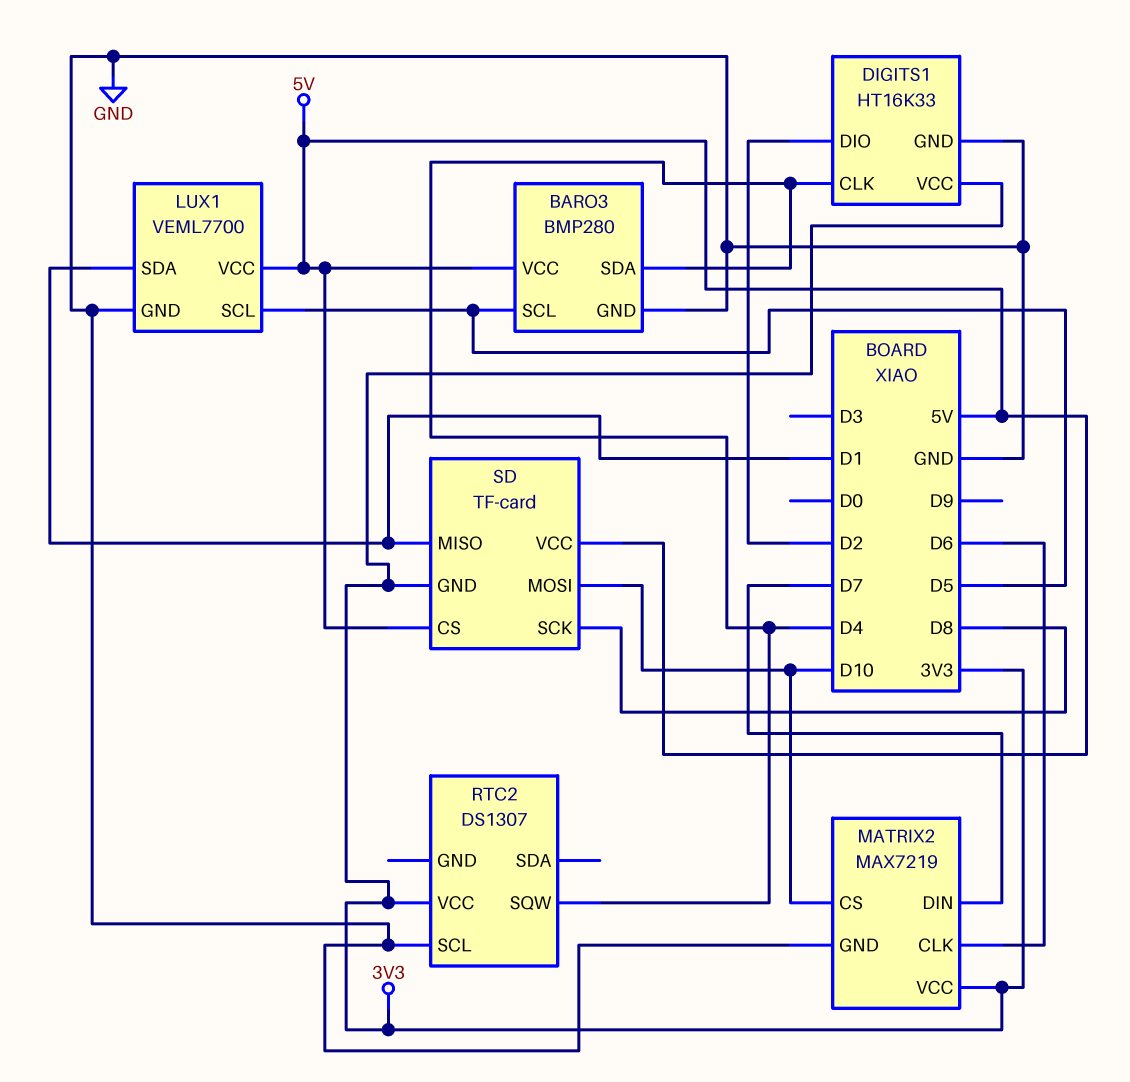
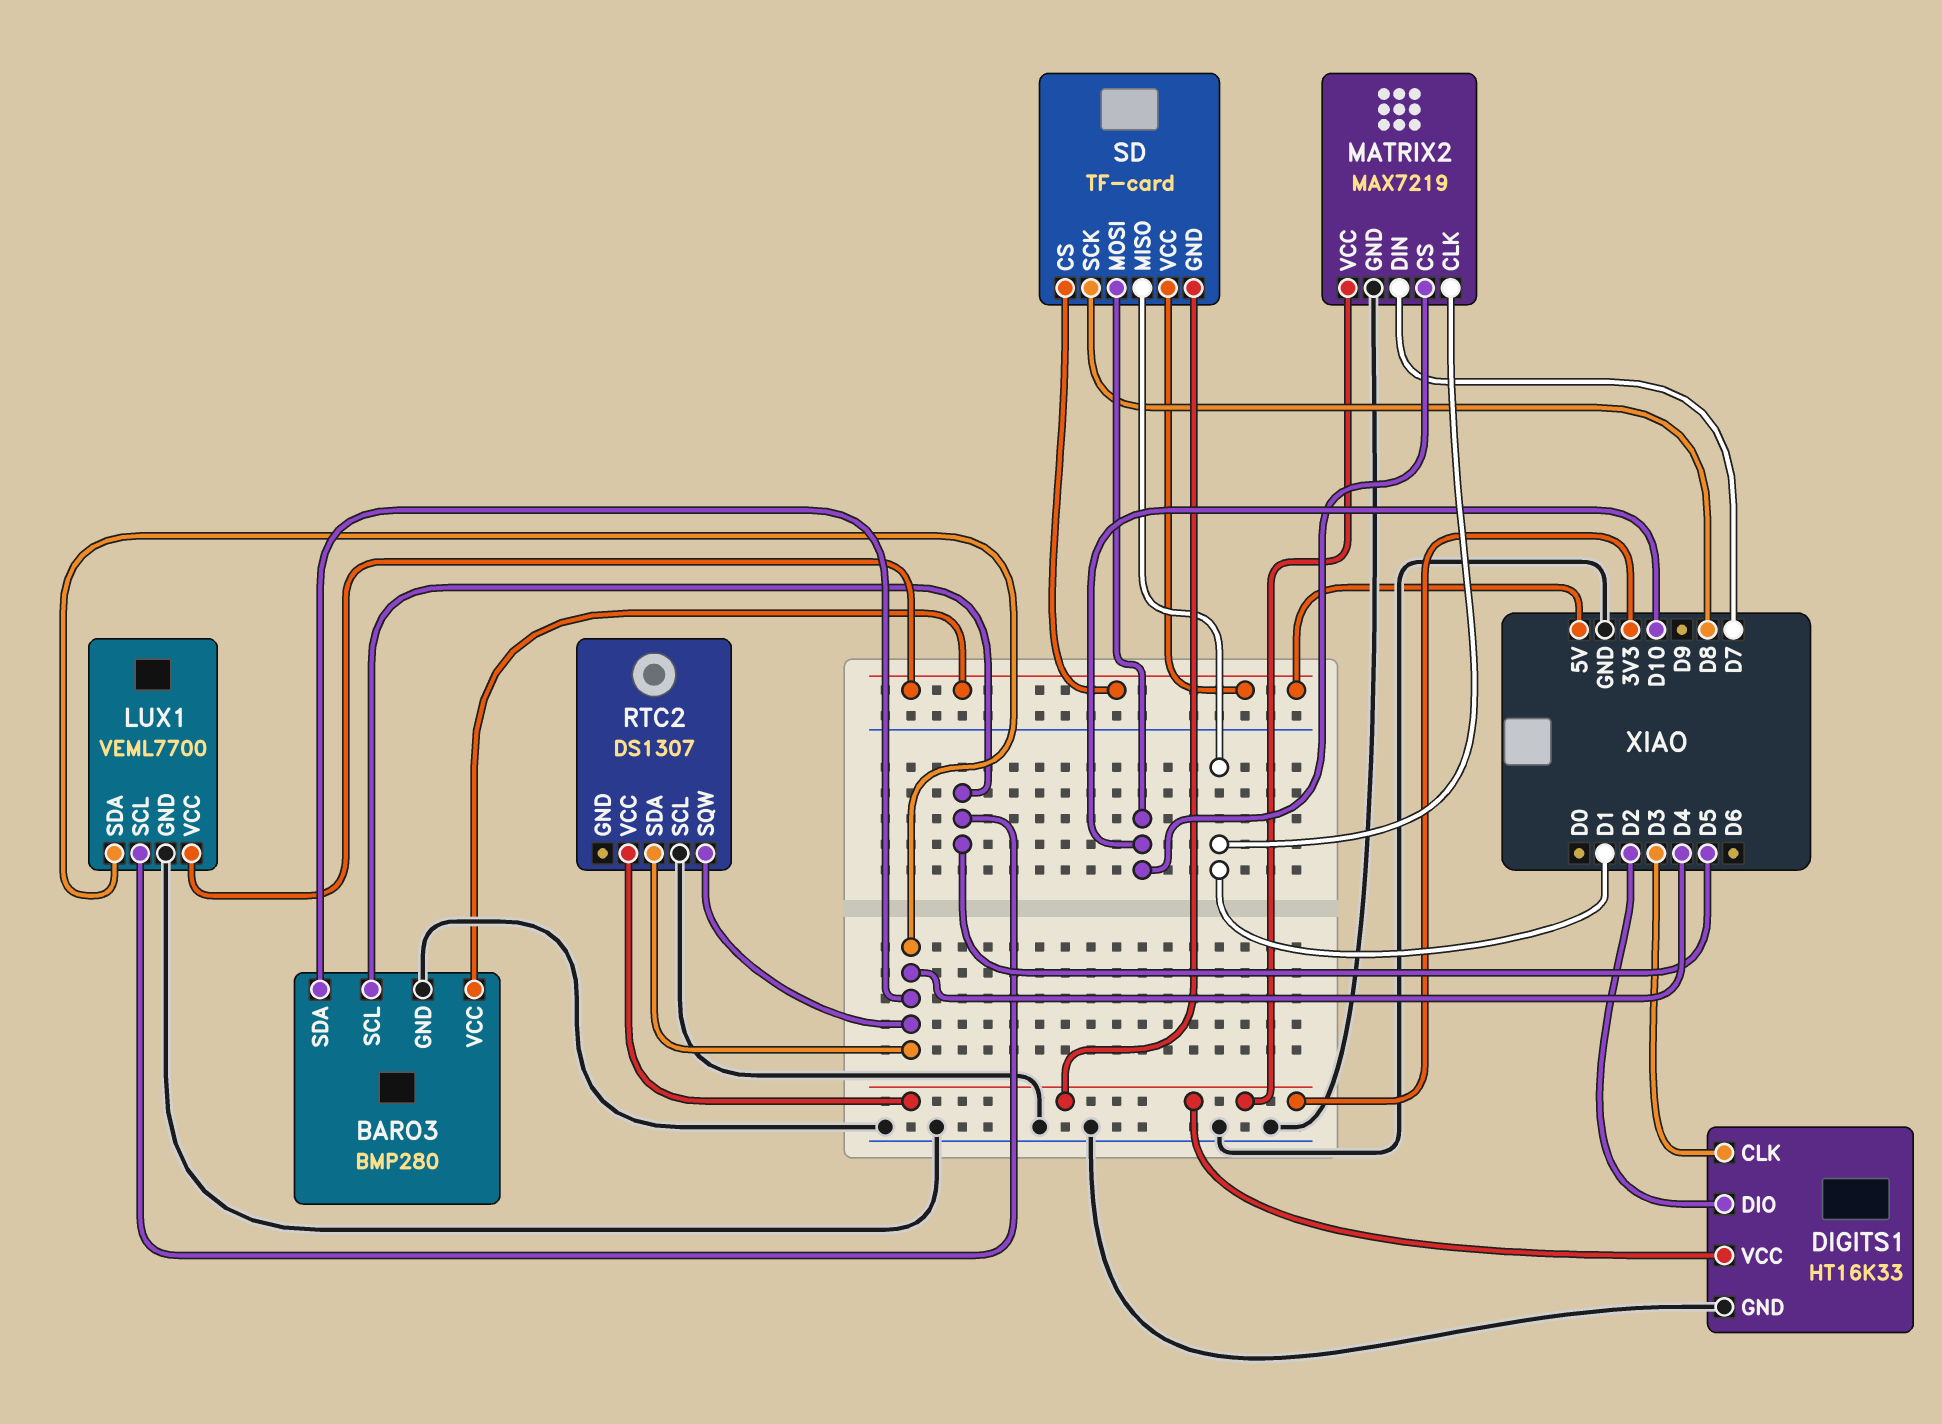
DIGITS1 pin CLK: D4 -> D3
LUX1 pin SDA: D1 -> D4
MATRIX2 pin CLK: D6 -> D1
RTC2 pin SDA: none -> D4

